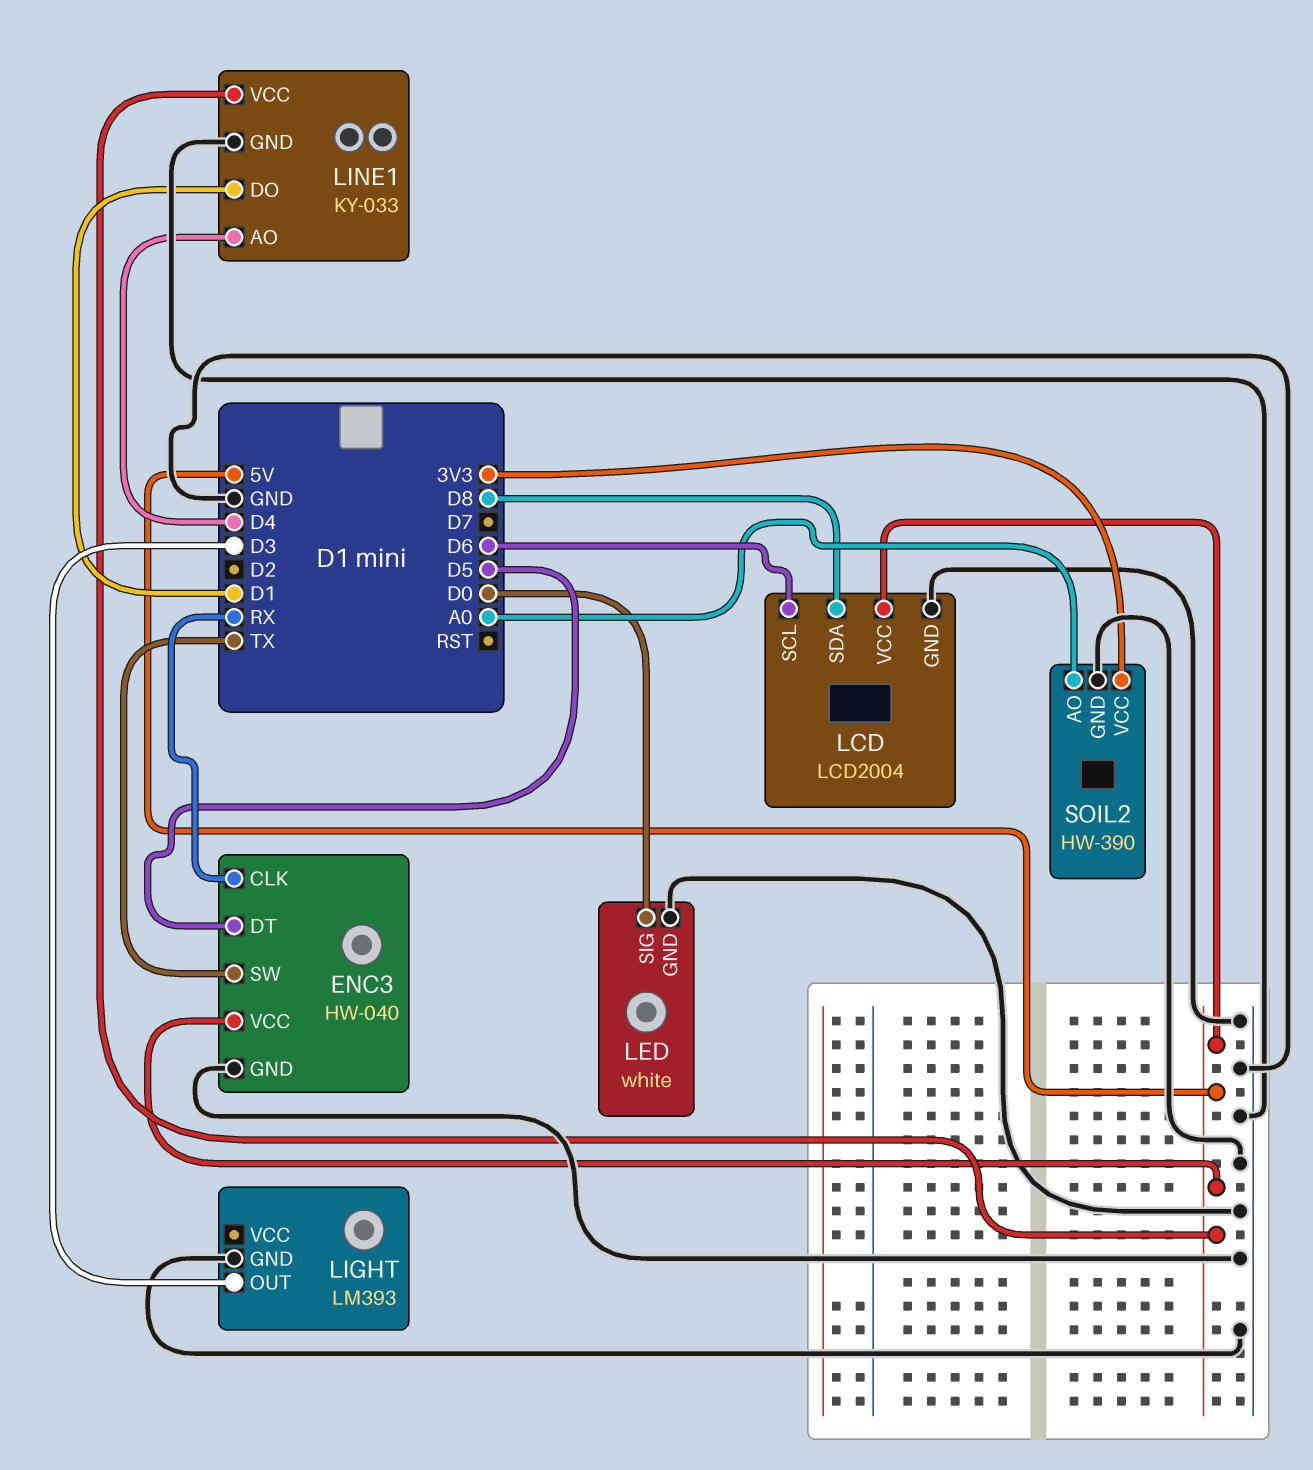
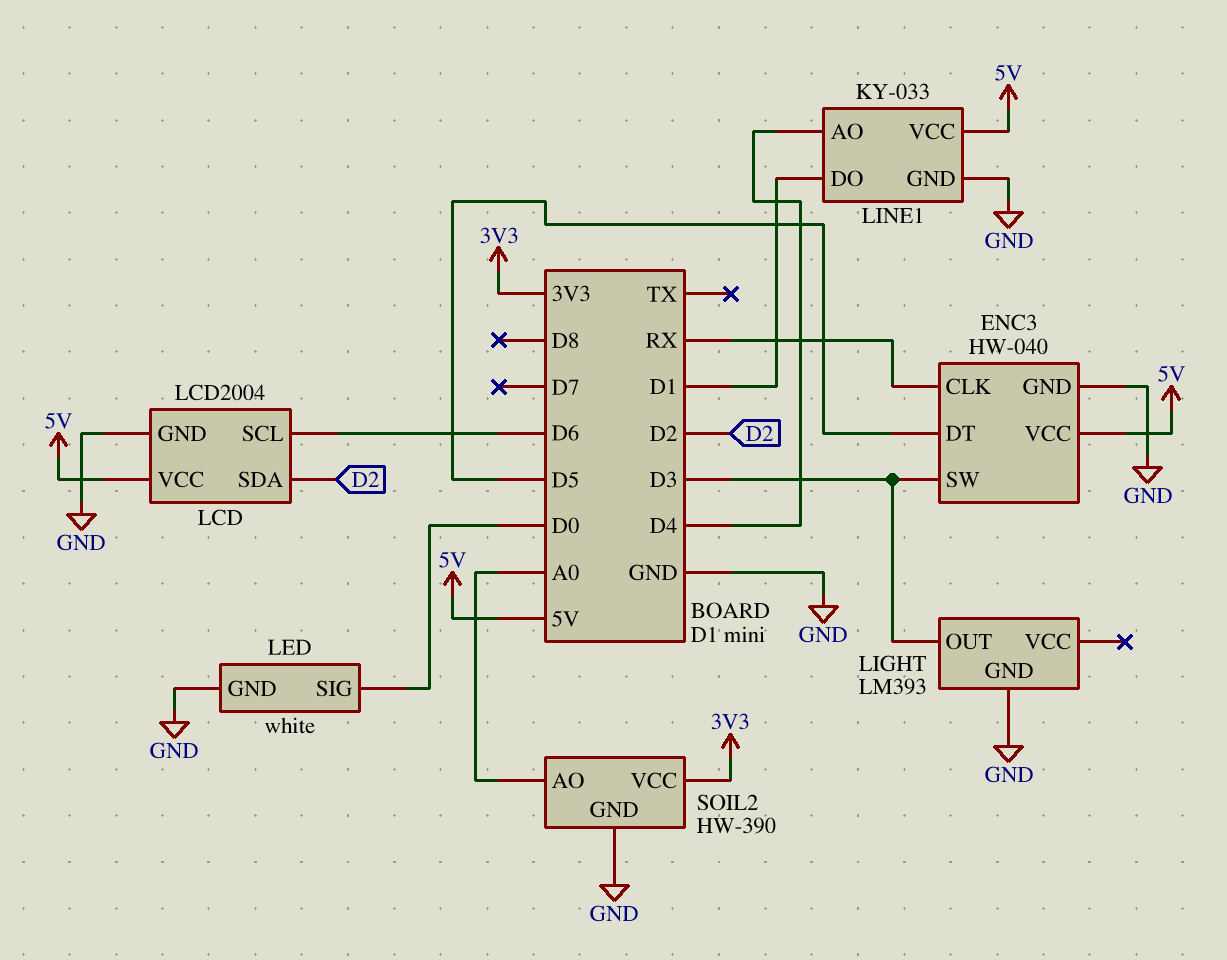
ENC3 pin SW: TX -> D3
LCD pin SDA: D8 -> D2

